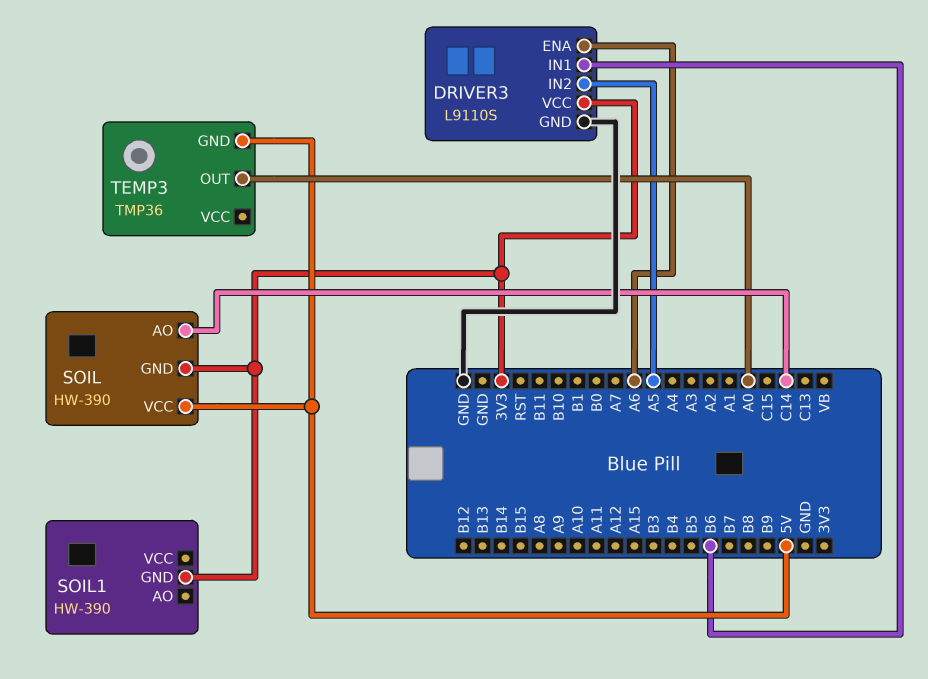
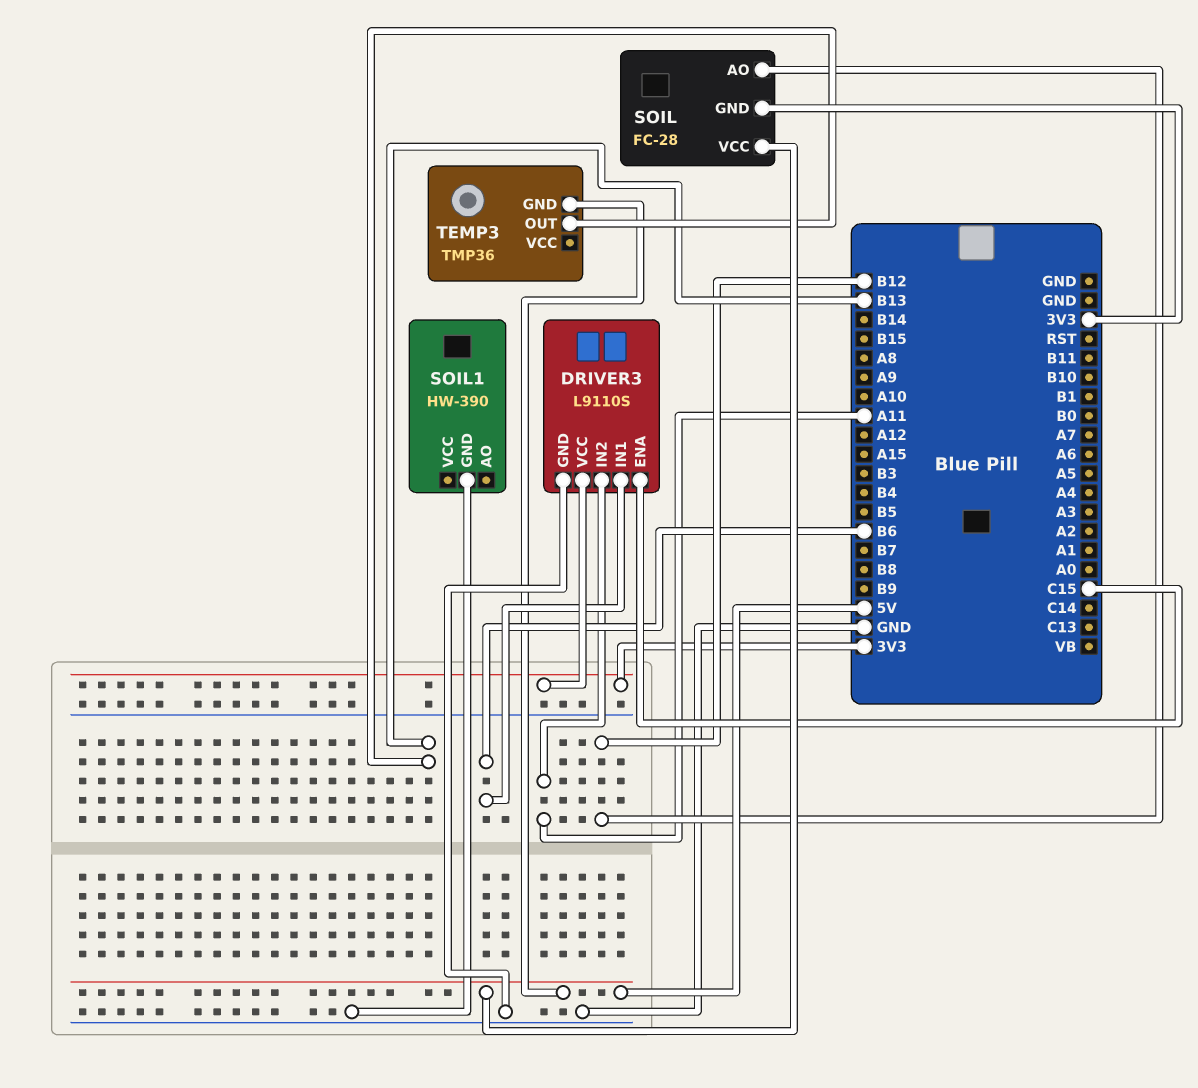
DRIVER3 pin ENA: A6 -> C15
DRIVER3 pin IN2: A5 -> A11
SOIL: HW-390 -> FC-28
SOIL pin AO: C14 -> B12
SOIL1 pin GND: 3V3 -> GND
TEMP3 pin OUT: A0 -> B13

